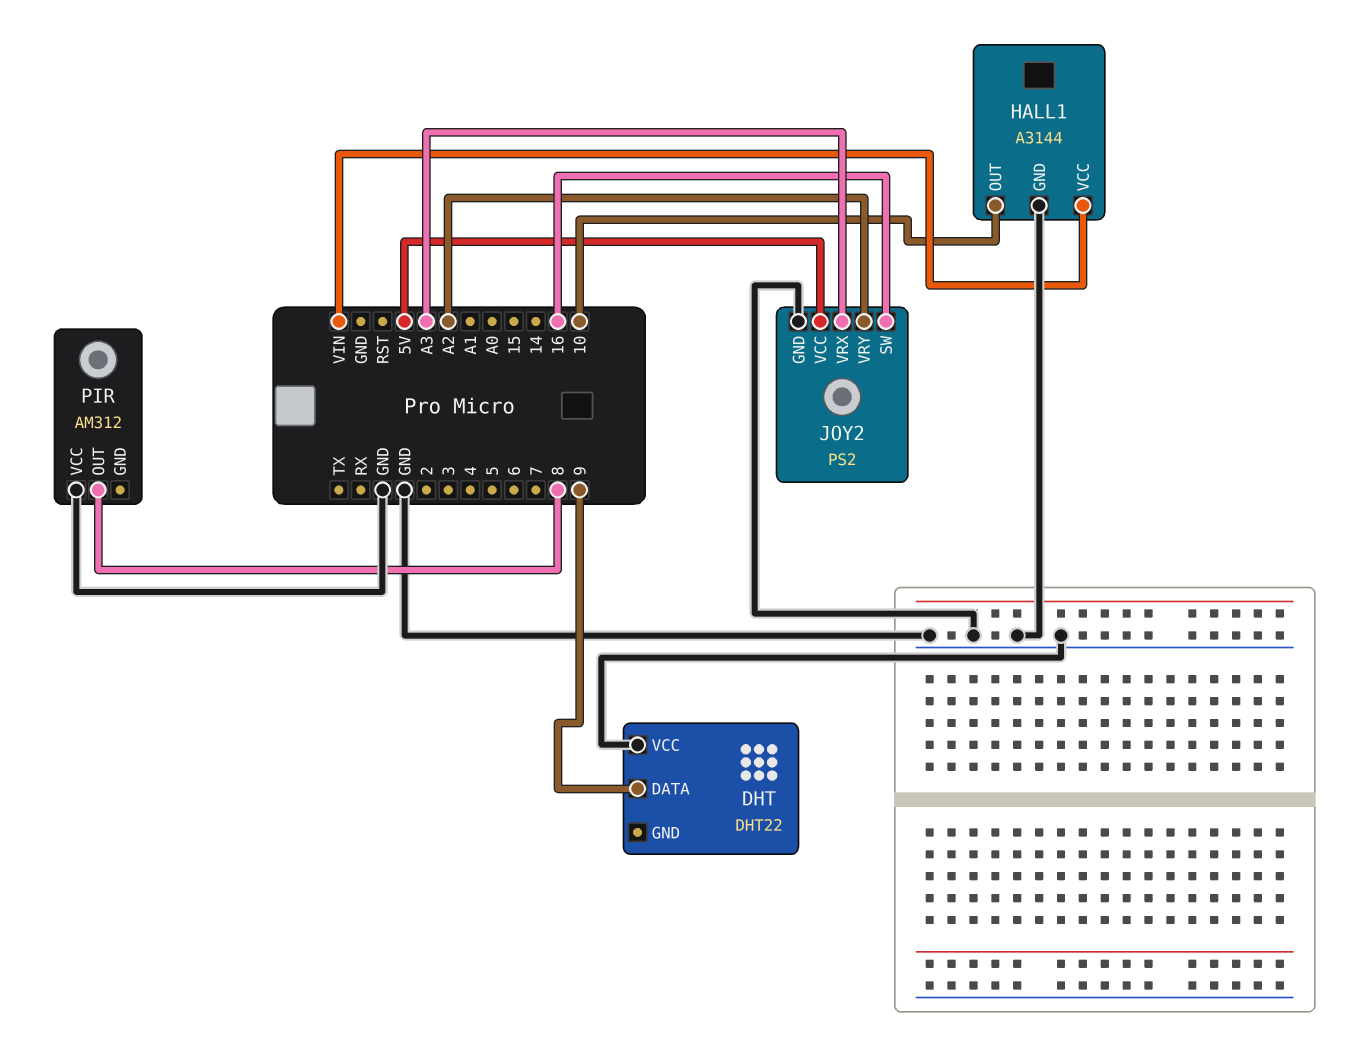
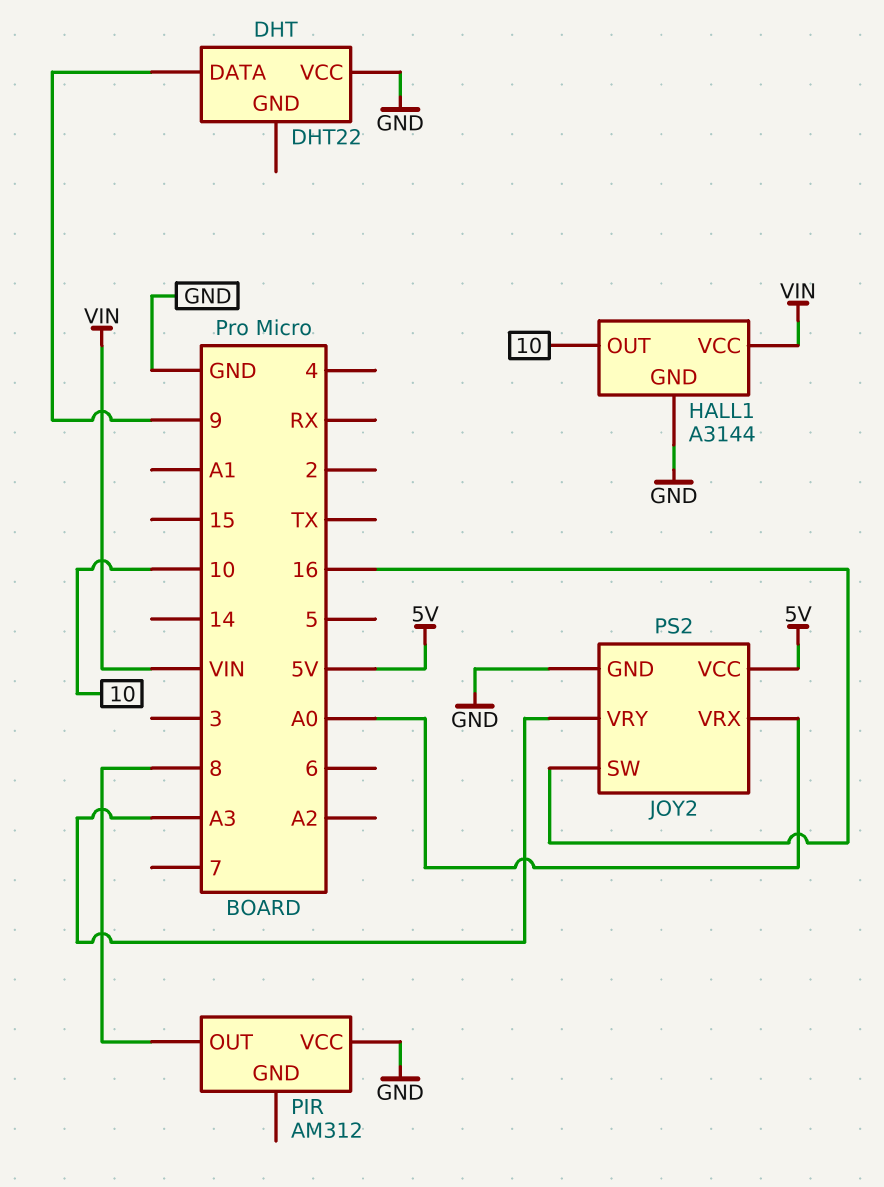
JOY2 pin VRX: A3 -> A0
JOY2 pin VRY: A2 -> A3

